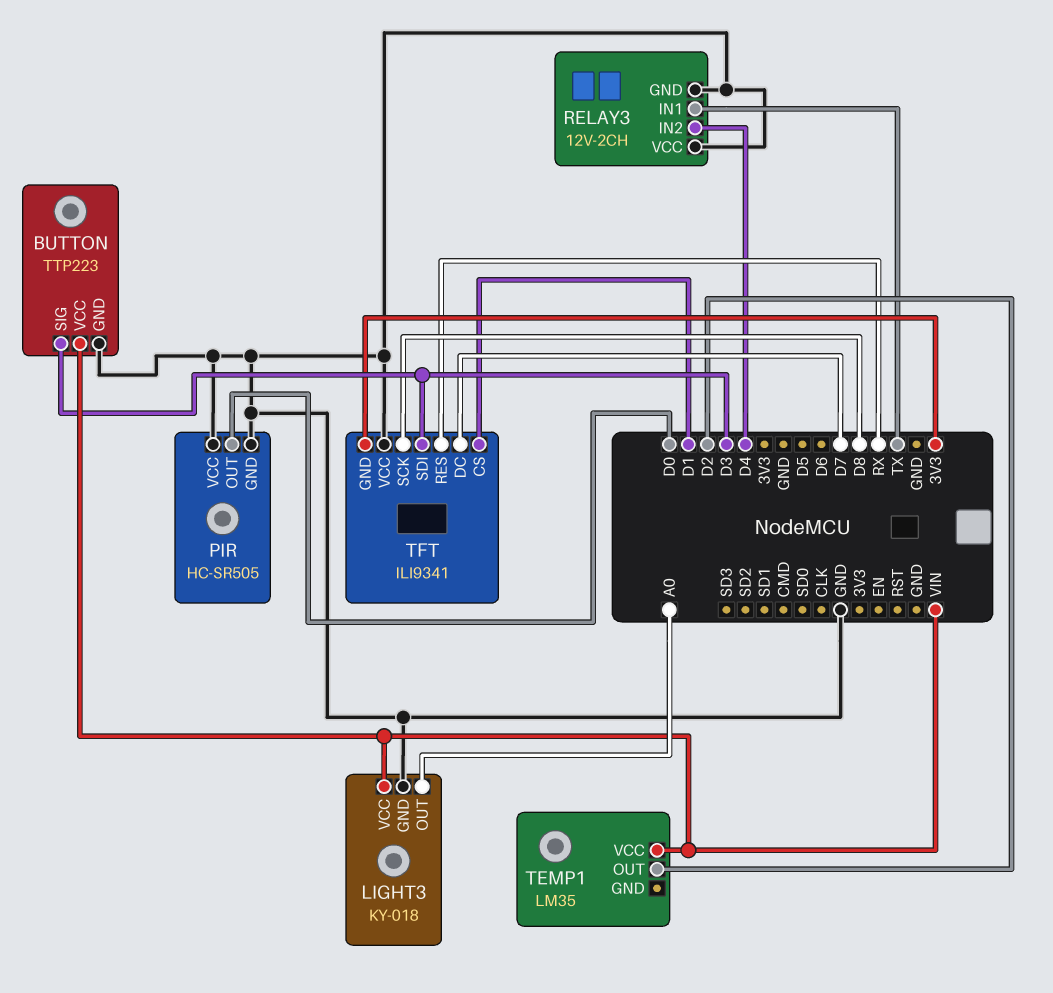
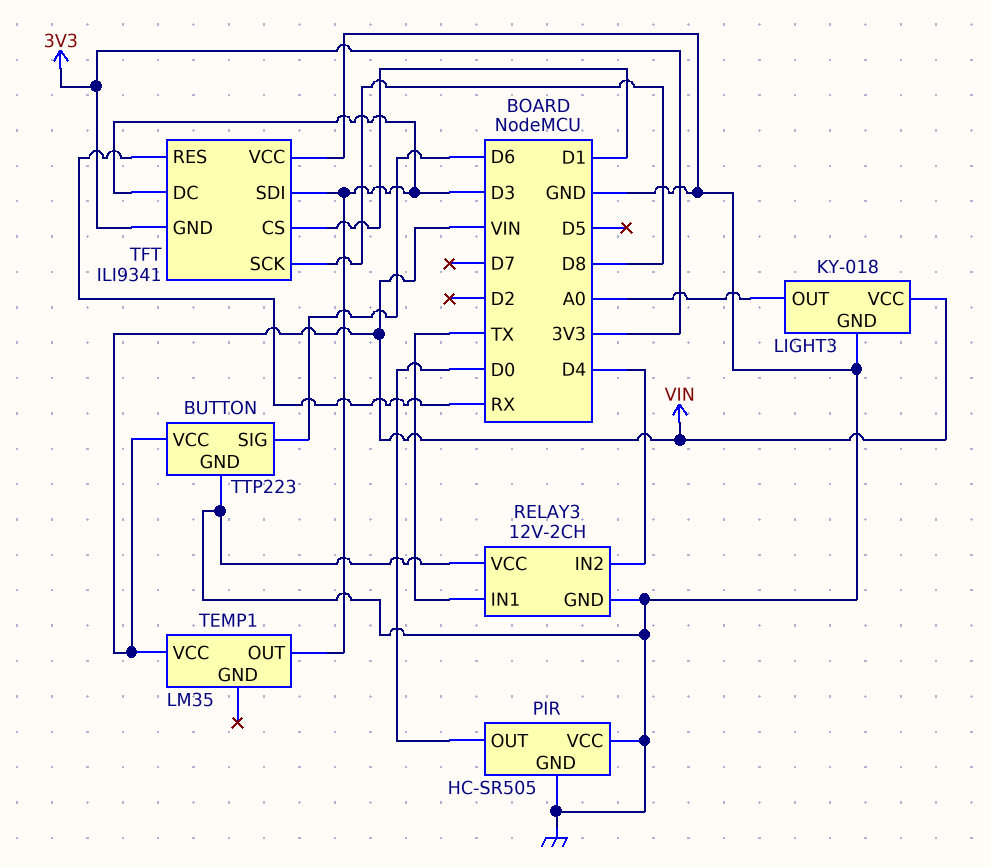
BUTTON pin SIG: D3 -> D6
TEMP1 pin OUT: D2 -> D3
TFT pin DC: D7 -> D3

